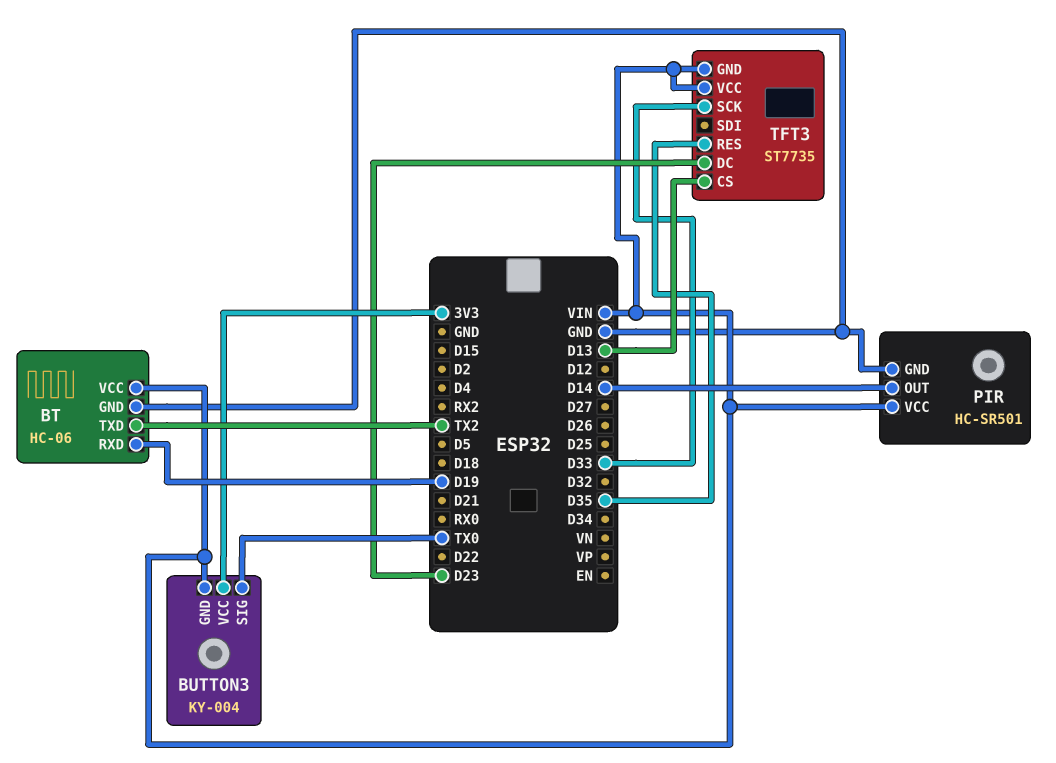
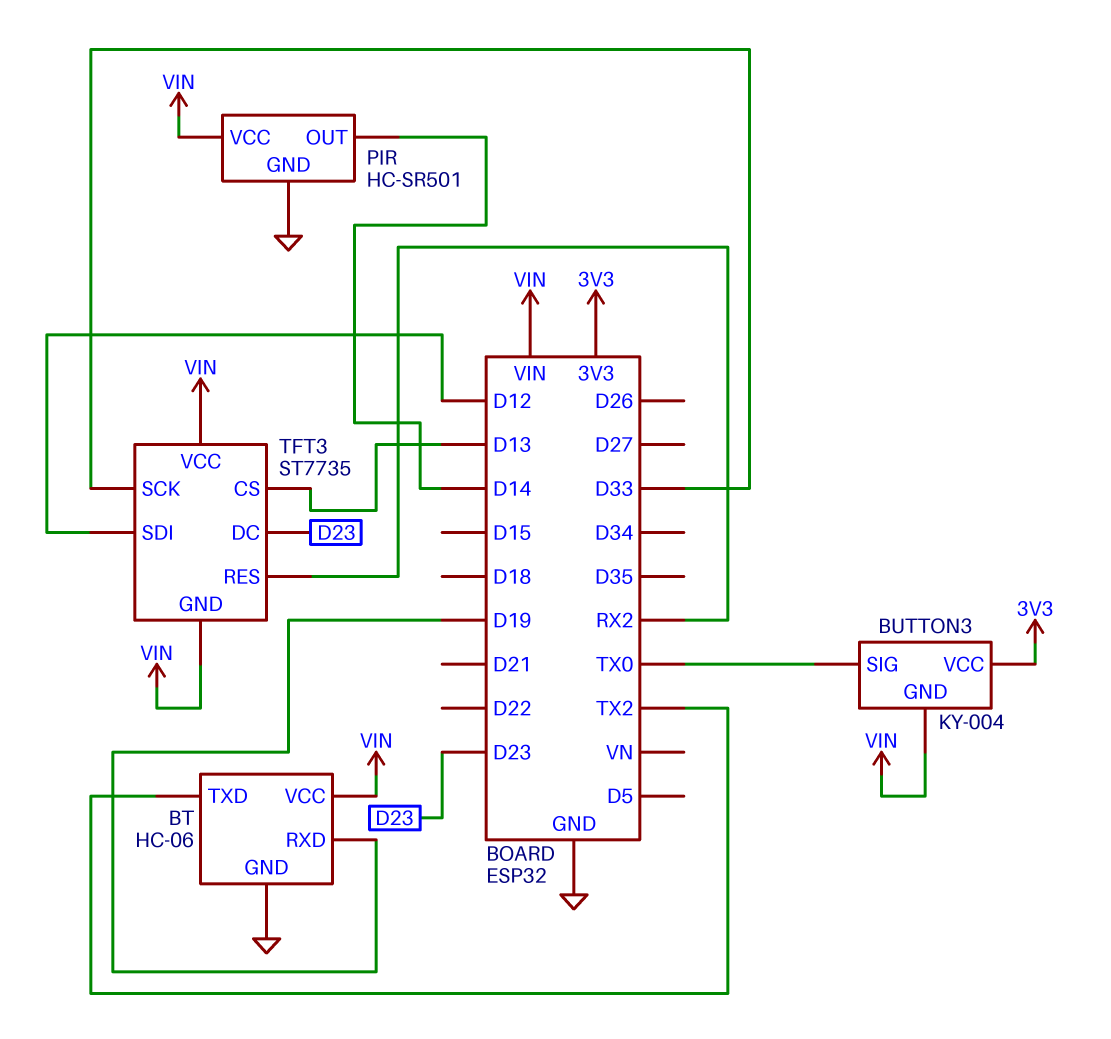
TFT3 pin RES: D35 -> RX2
TFT3 pin SDI: none -> D12

